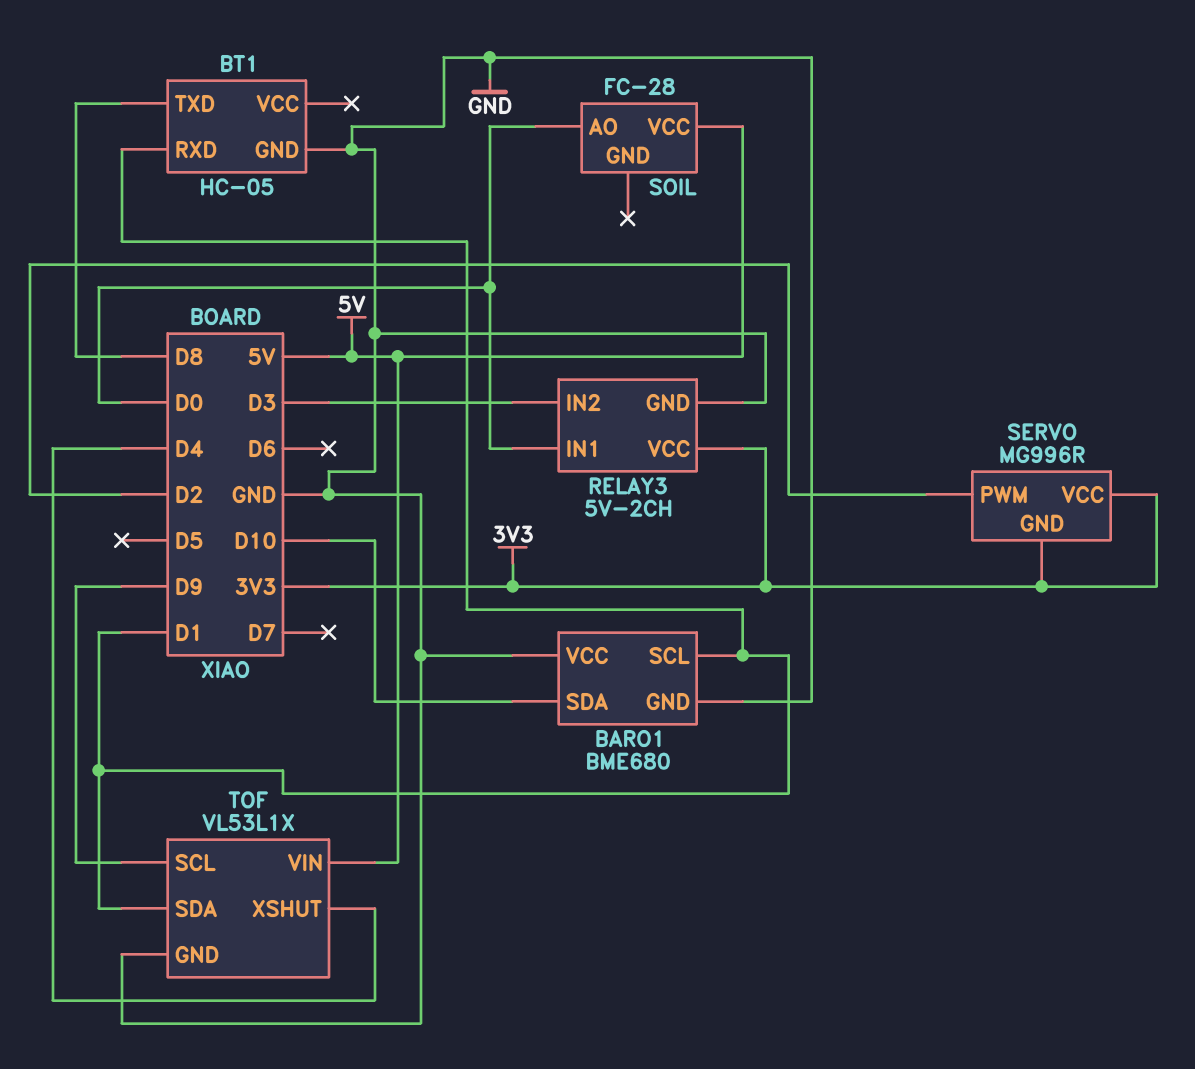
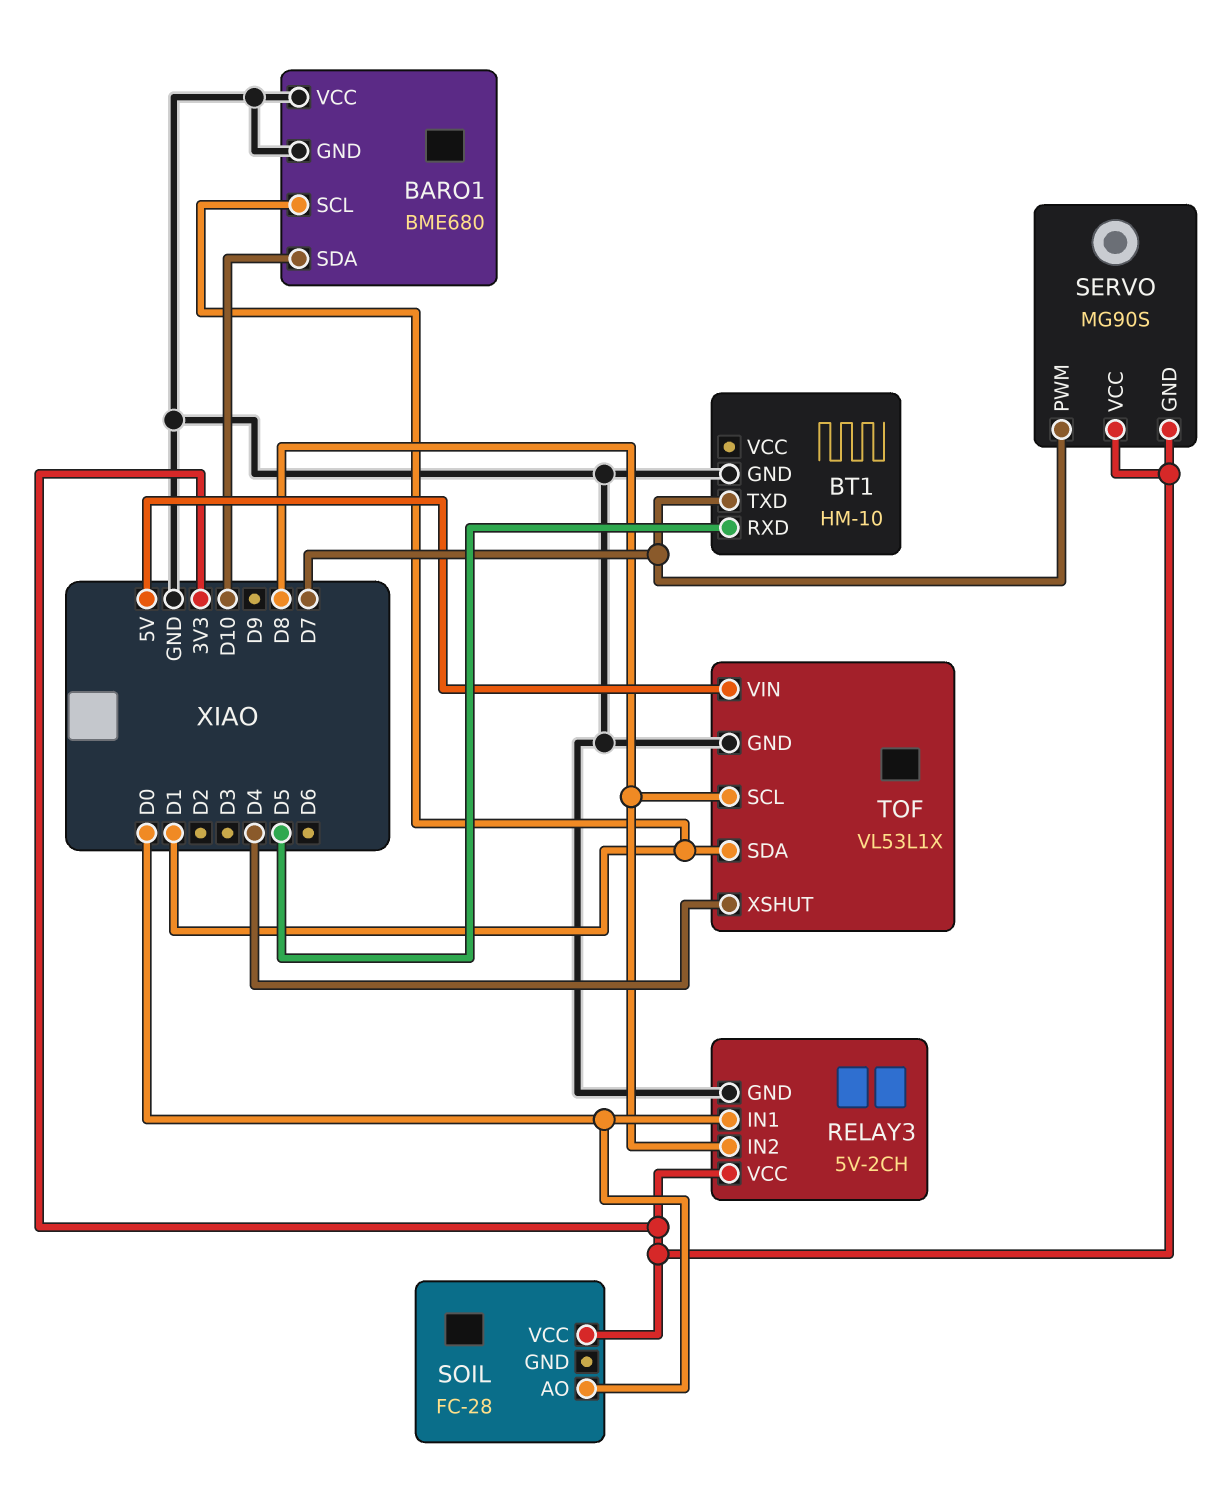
BT1: HC-05 -> HM-10
BT1 pin RXD: D1 -> D5
BT1 pin TXD: D8 -> D7
RELAY3 pin IN2: D3 -> D8
SERVO: MG996R -> MG90S
SERVO pin PWM: D2 -> D7
SOIL pin VCC: 5V -> 3V3
TOF pin SCL: D9 -> D8

